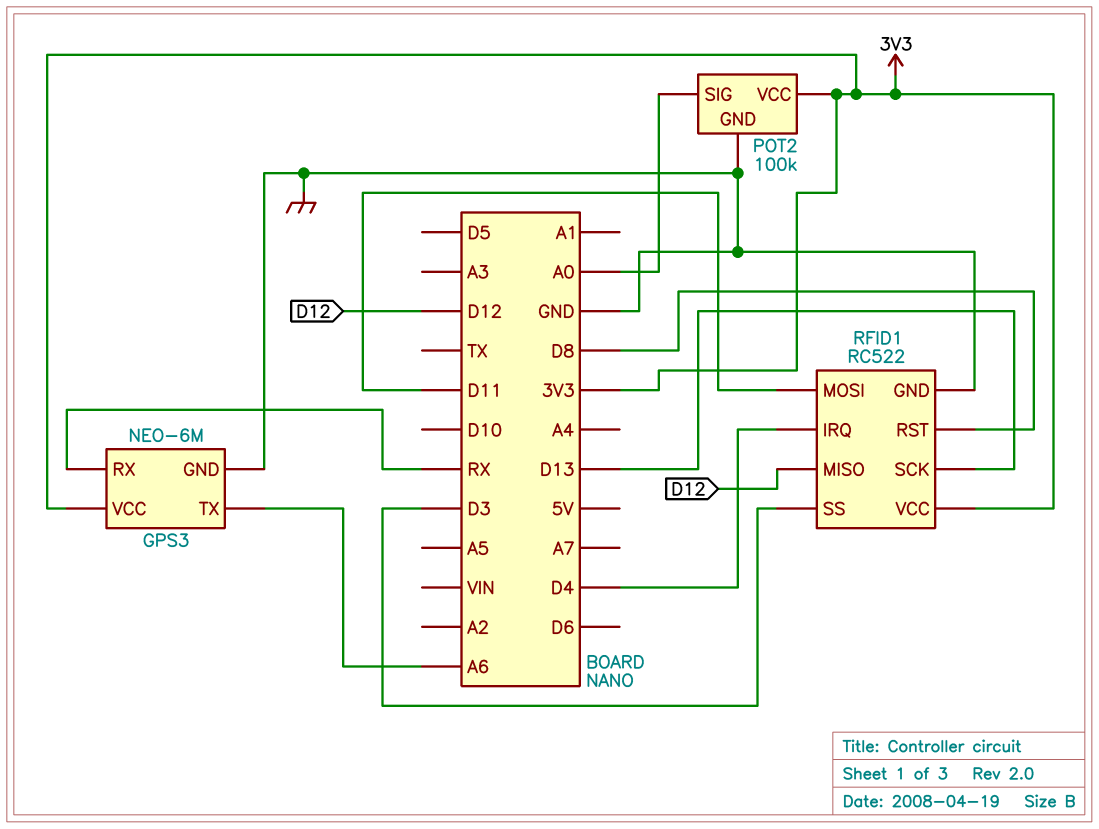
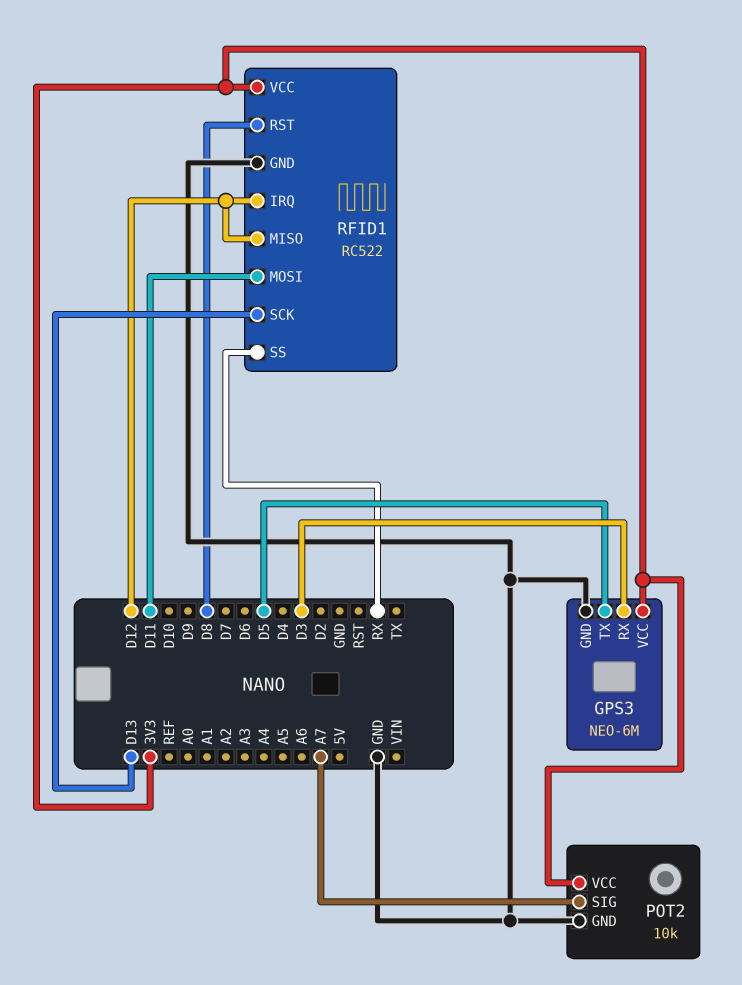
GPS3 pin RX: RX -> D3
GPS3 pin TX: A6 -> D5
POT2: 100k -> 10k
POT2 pin SIG: A0 -> A7
RFID1 pin IRQ: D4 -> D12
RFID1 pin SS: D3 -> RX

